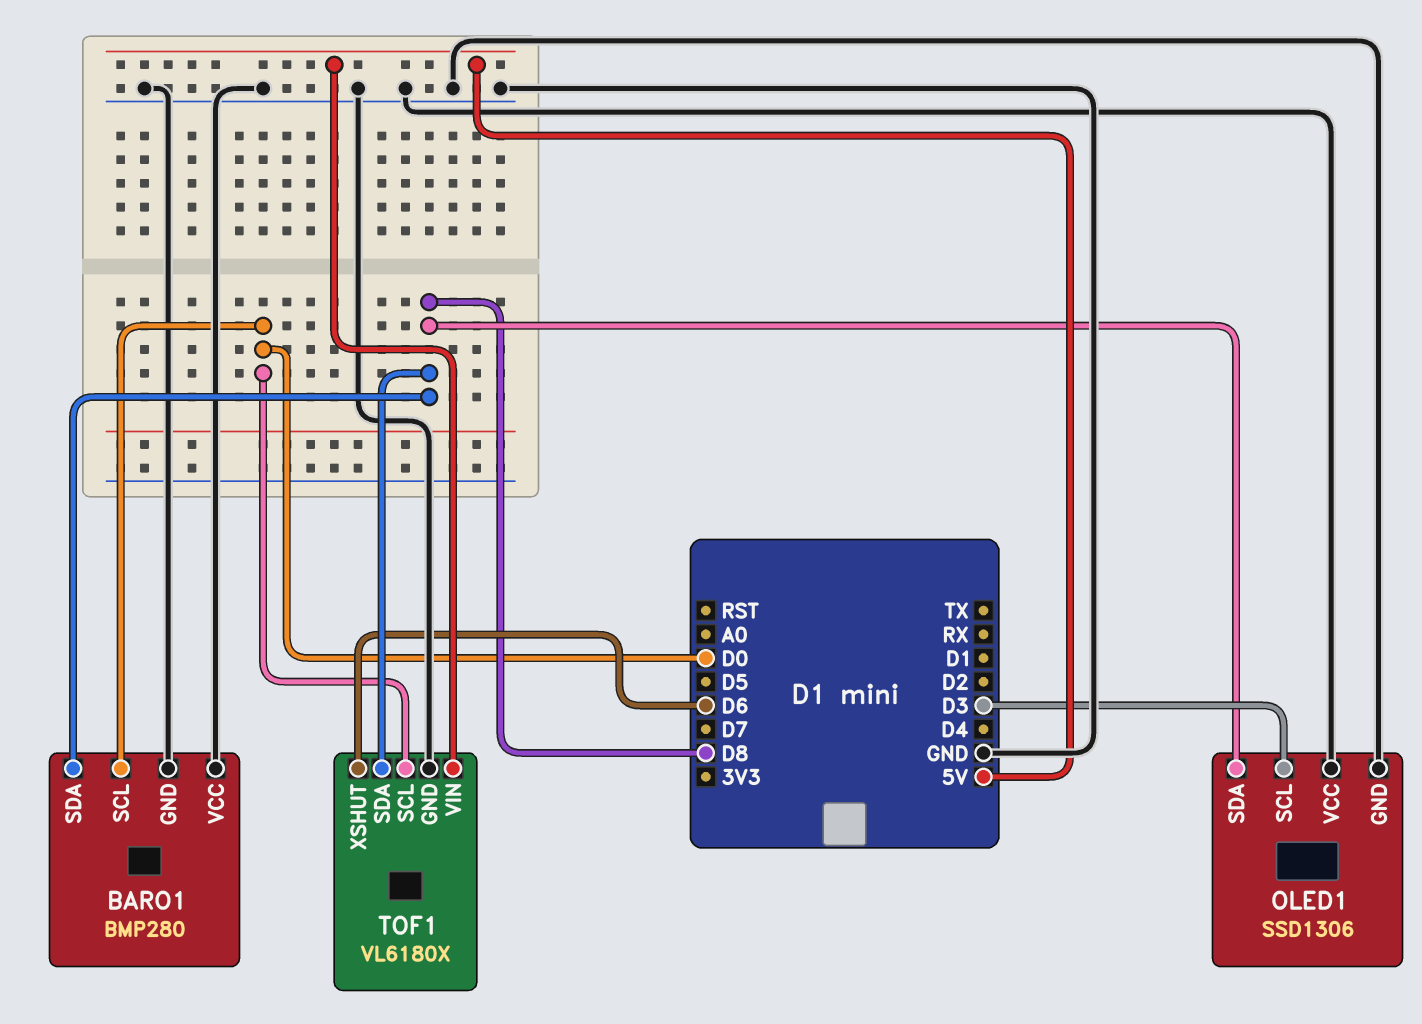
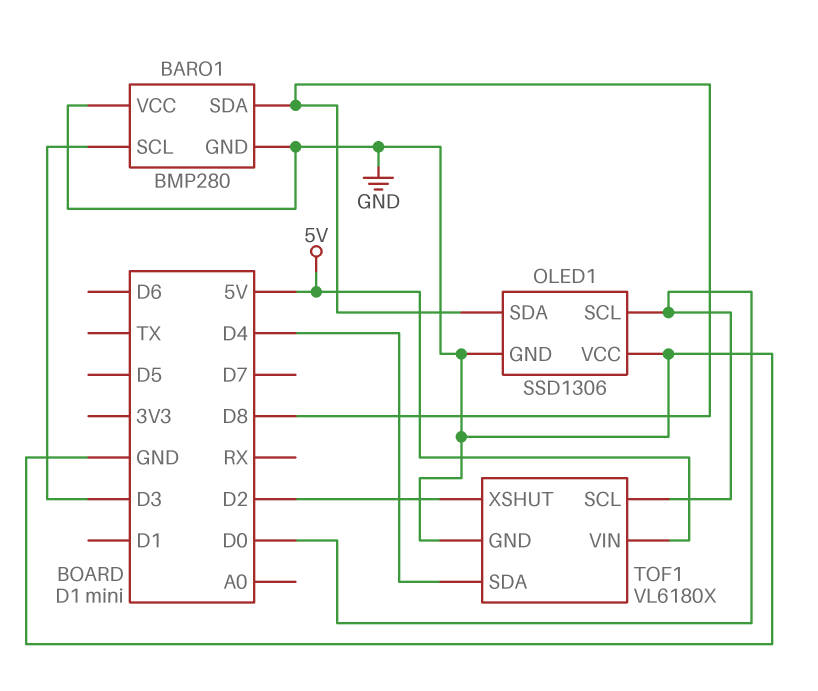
BARO1 pin SCL: D0 -> D3
OLED1 pin SCL: D3 -> D0
TOF1 pin SDA: D8 -> D4
TOF1 pin XSHUT: D6 -> D2

